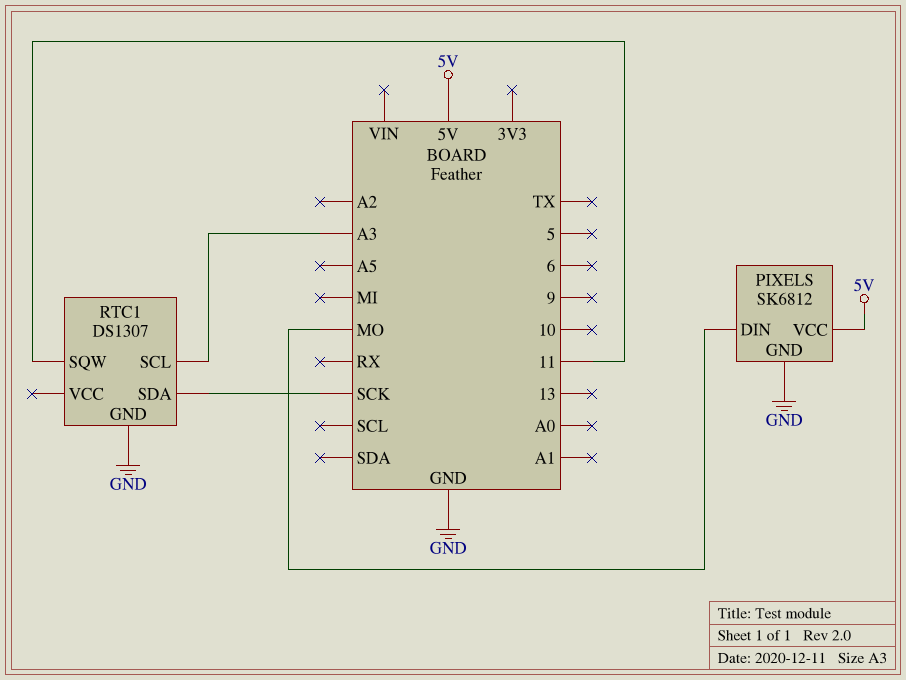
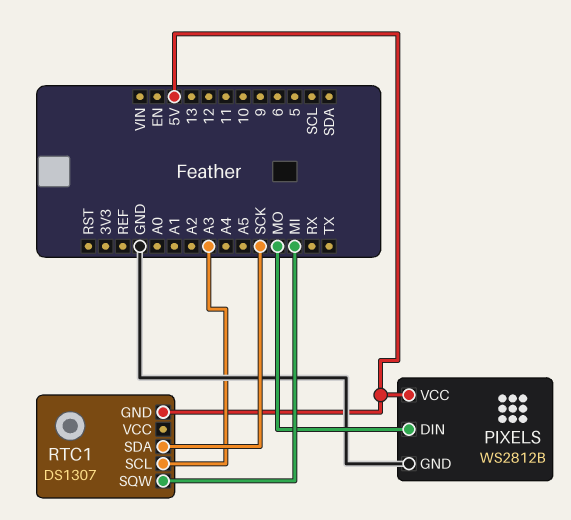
PIXELS: SK6812 -> WS2812B
RTC1 pin GND: GND -> 5V
RTC1 pin SQW: 11 -> MI

